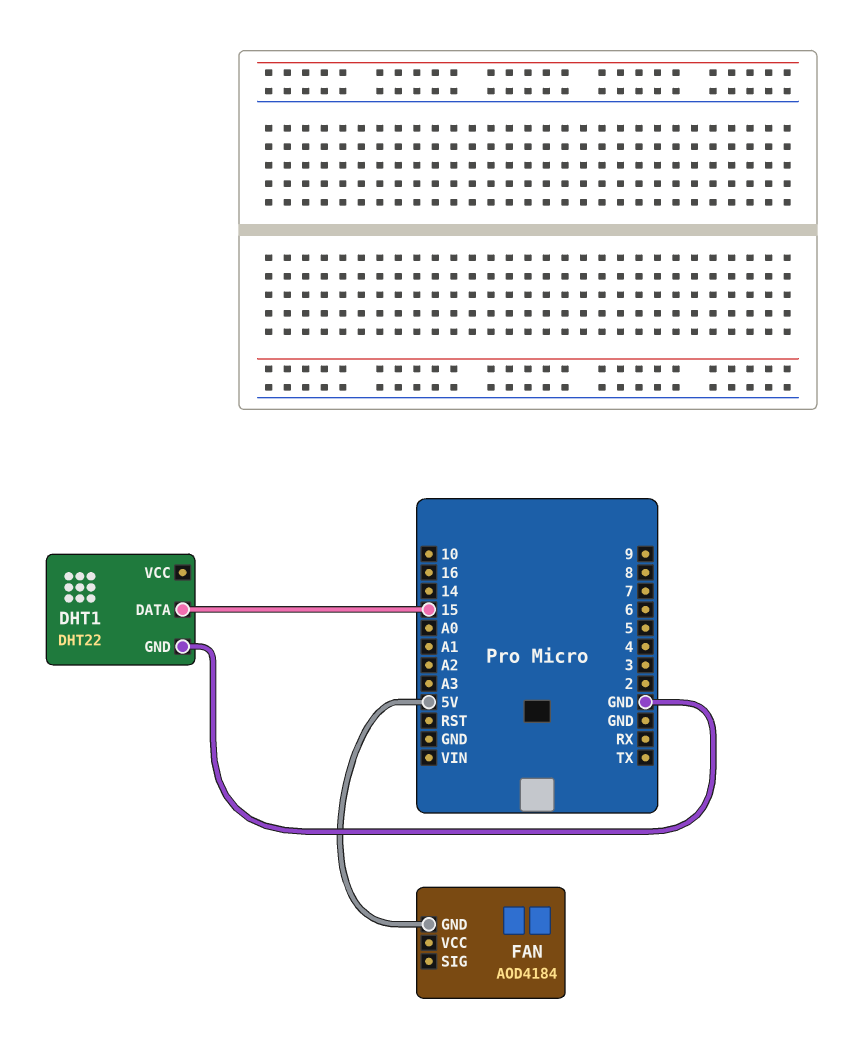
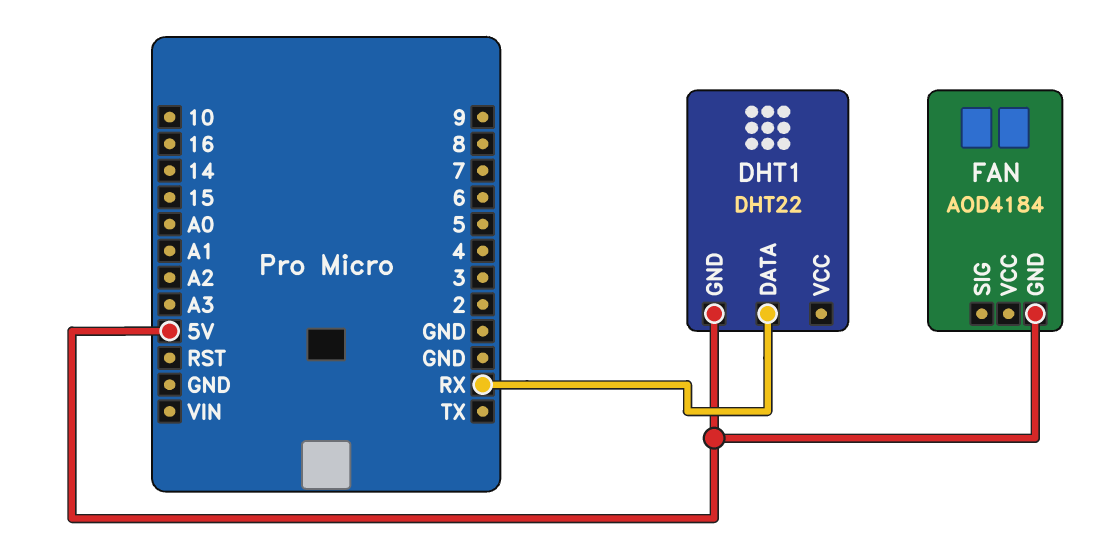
DHT1 pin DATA: 15 -> RX
DHT1 pin GND: GND -> 5V

